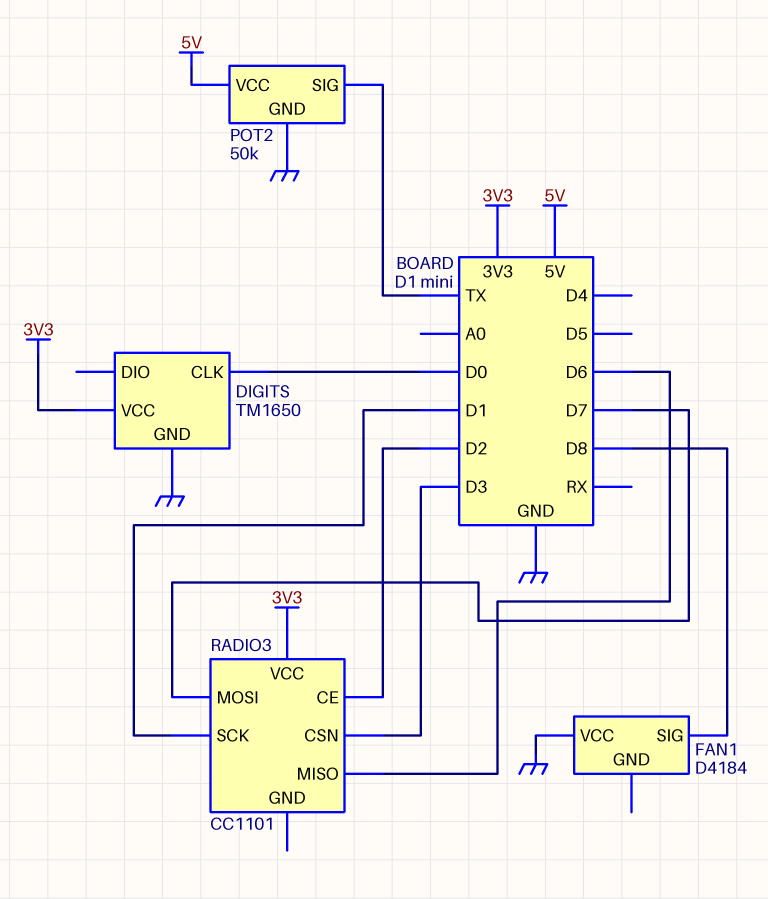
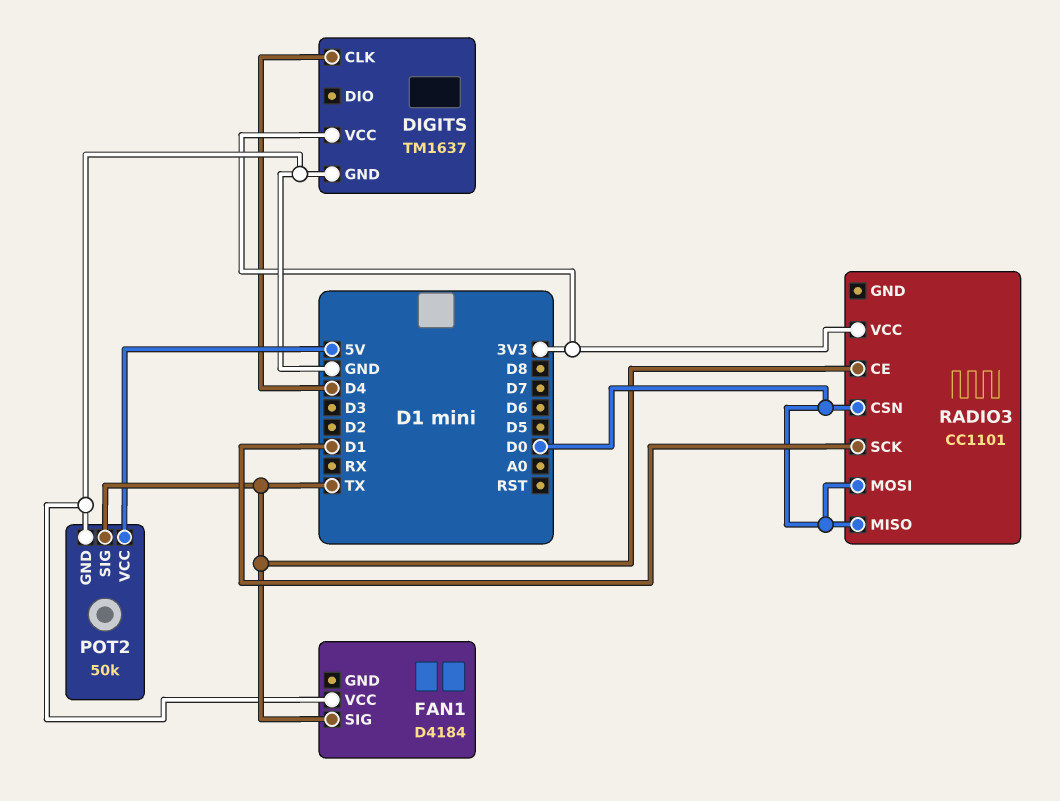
DIGITS: TM1650 -> TM1637
DIGITS pin CLK: D0 -> D4
FAN1 pin SIG: D8 -> TX
RADIO3 pin CE: D2 -> TX
RADIO3 pin CSN: D3 -> D0
RADIO3 pin MISO: D6 -> D0
RADIO3 pin MOSI: D7 -> D0

